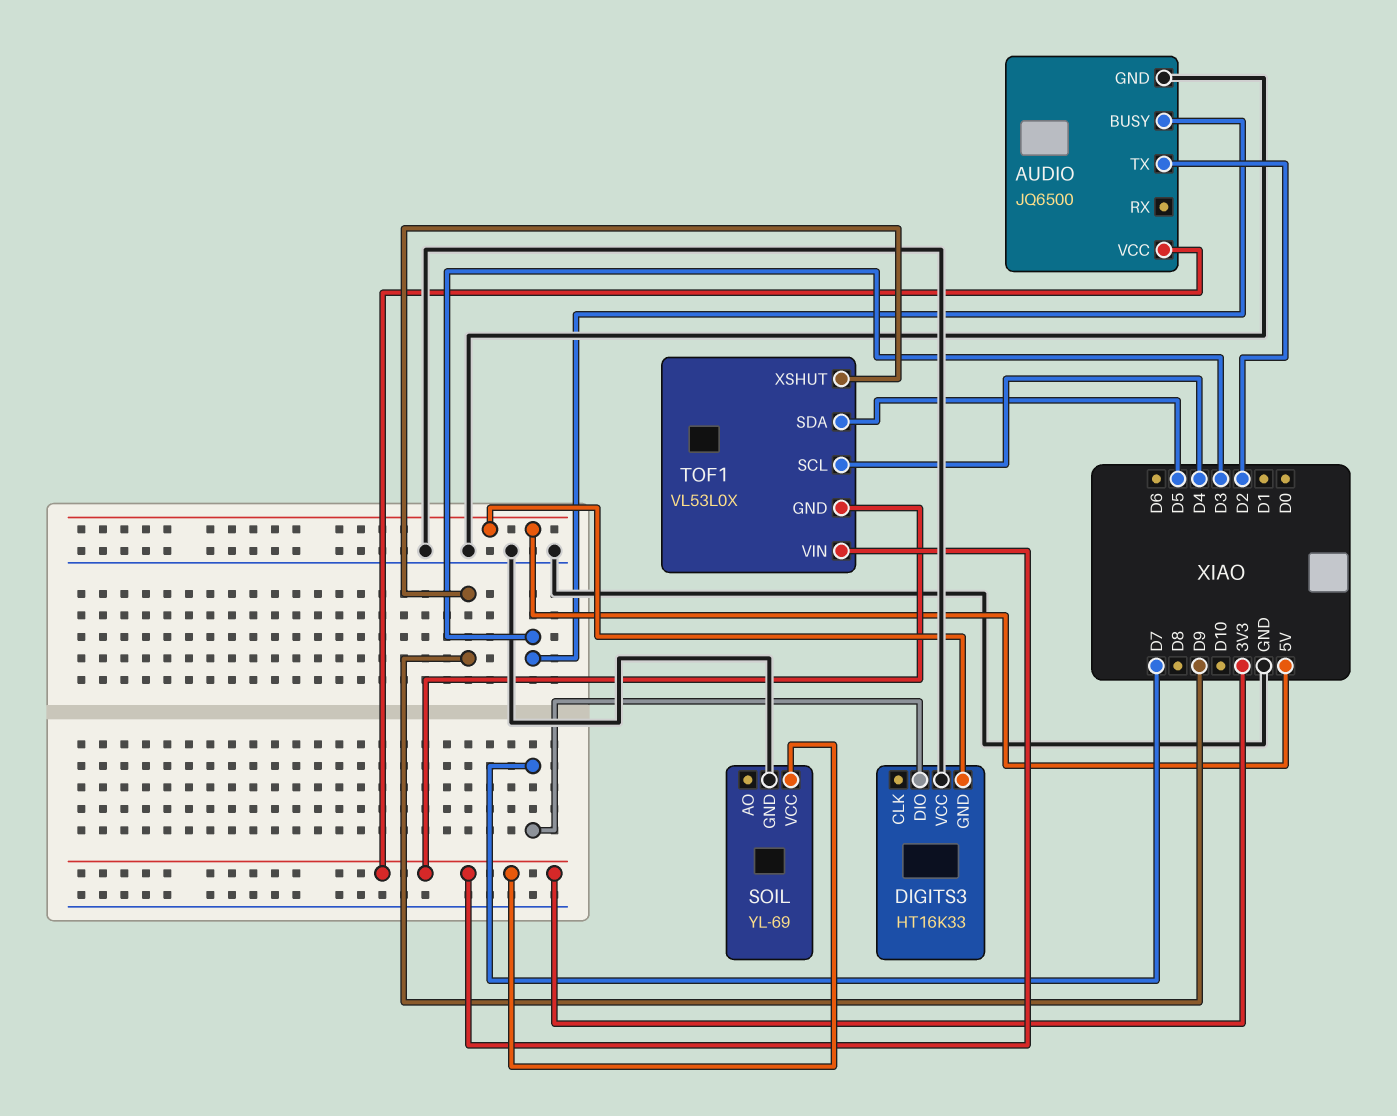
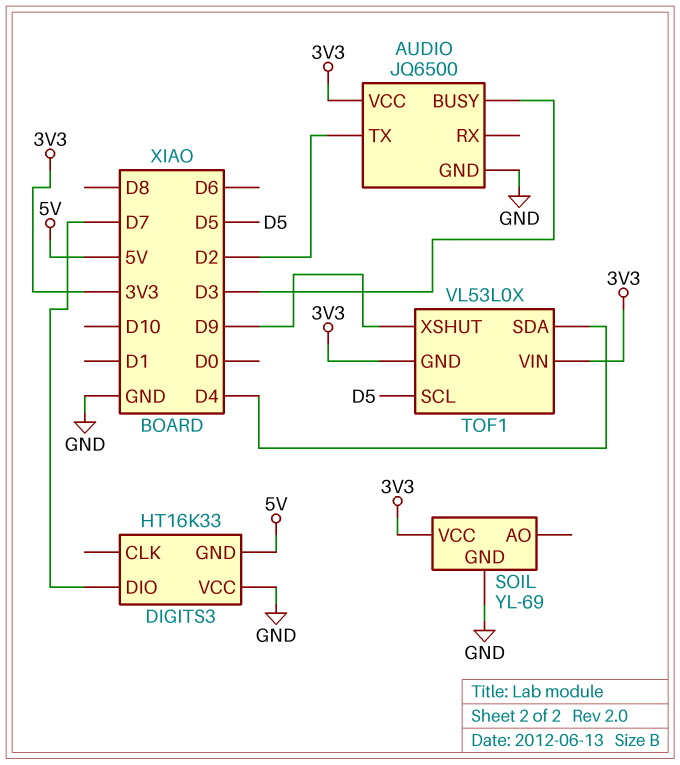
TOF1 pin SCL: D4 -> D5
TOF1 pin SDA: D5 -> D4

